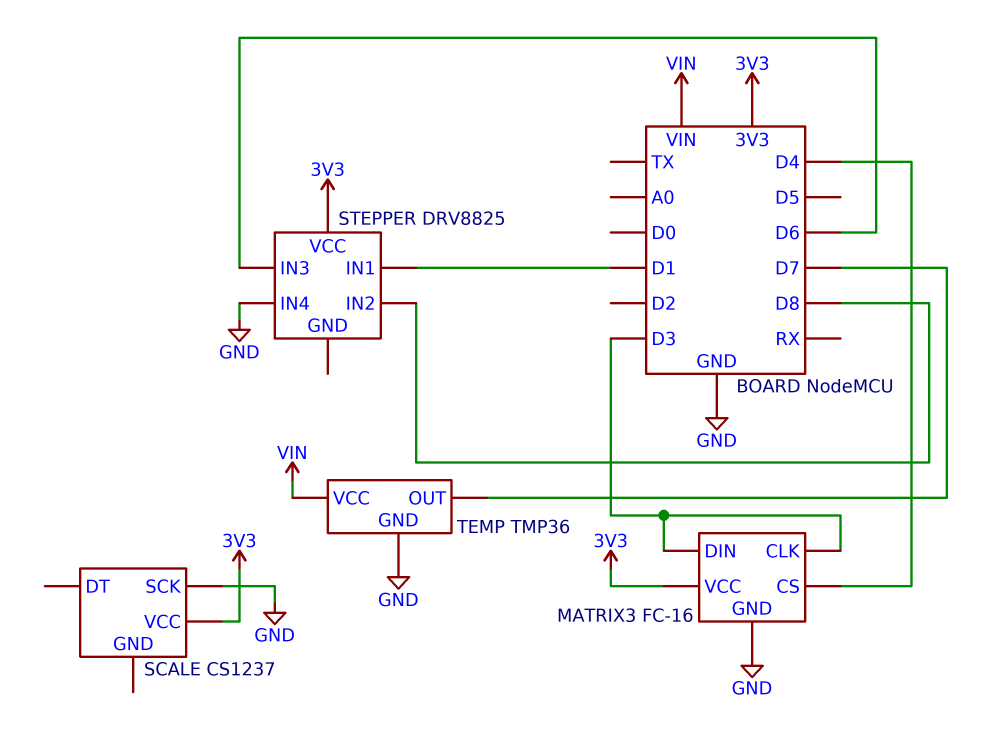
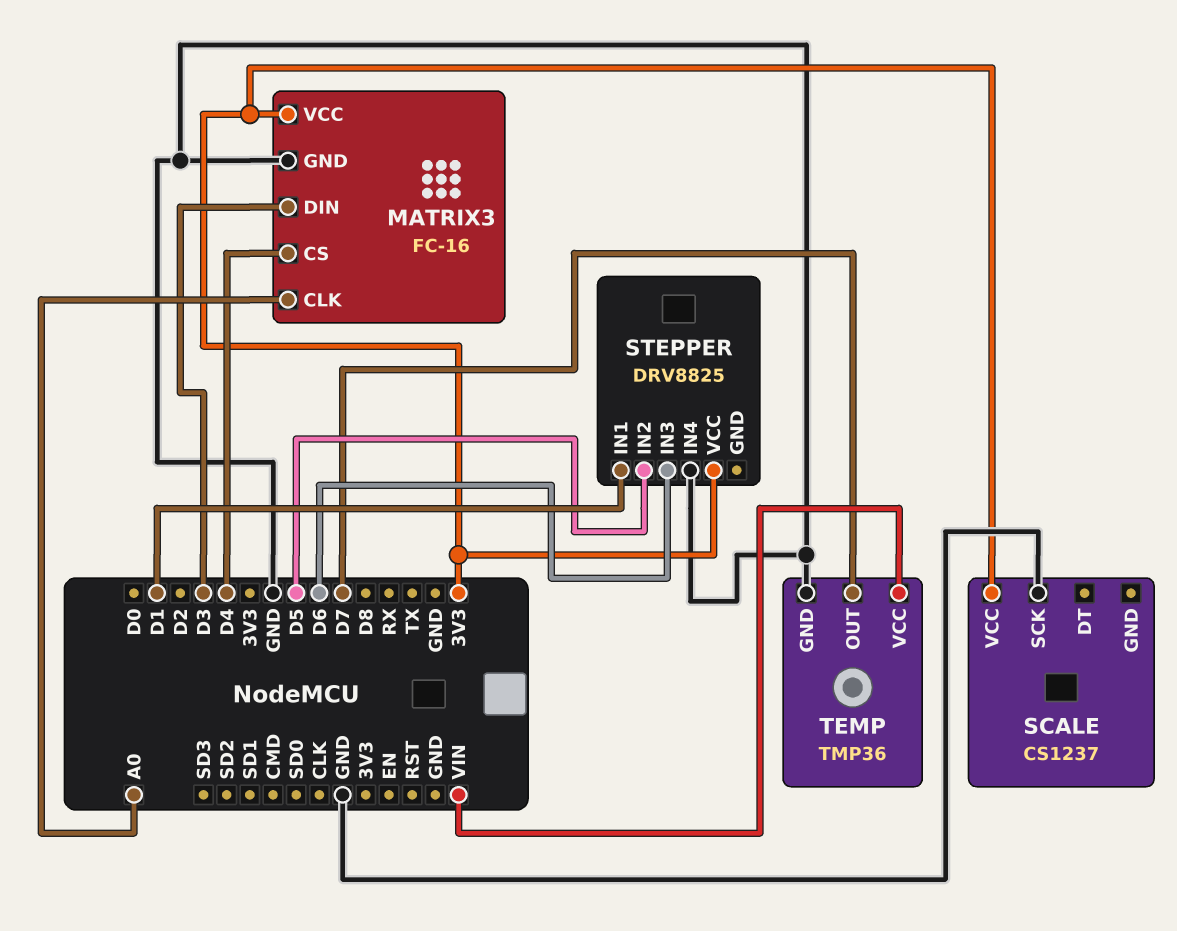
MATRIX3 pin CLK: D3 -> A0
STEPPER pin IN2: D8 -> D5

